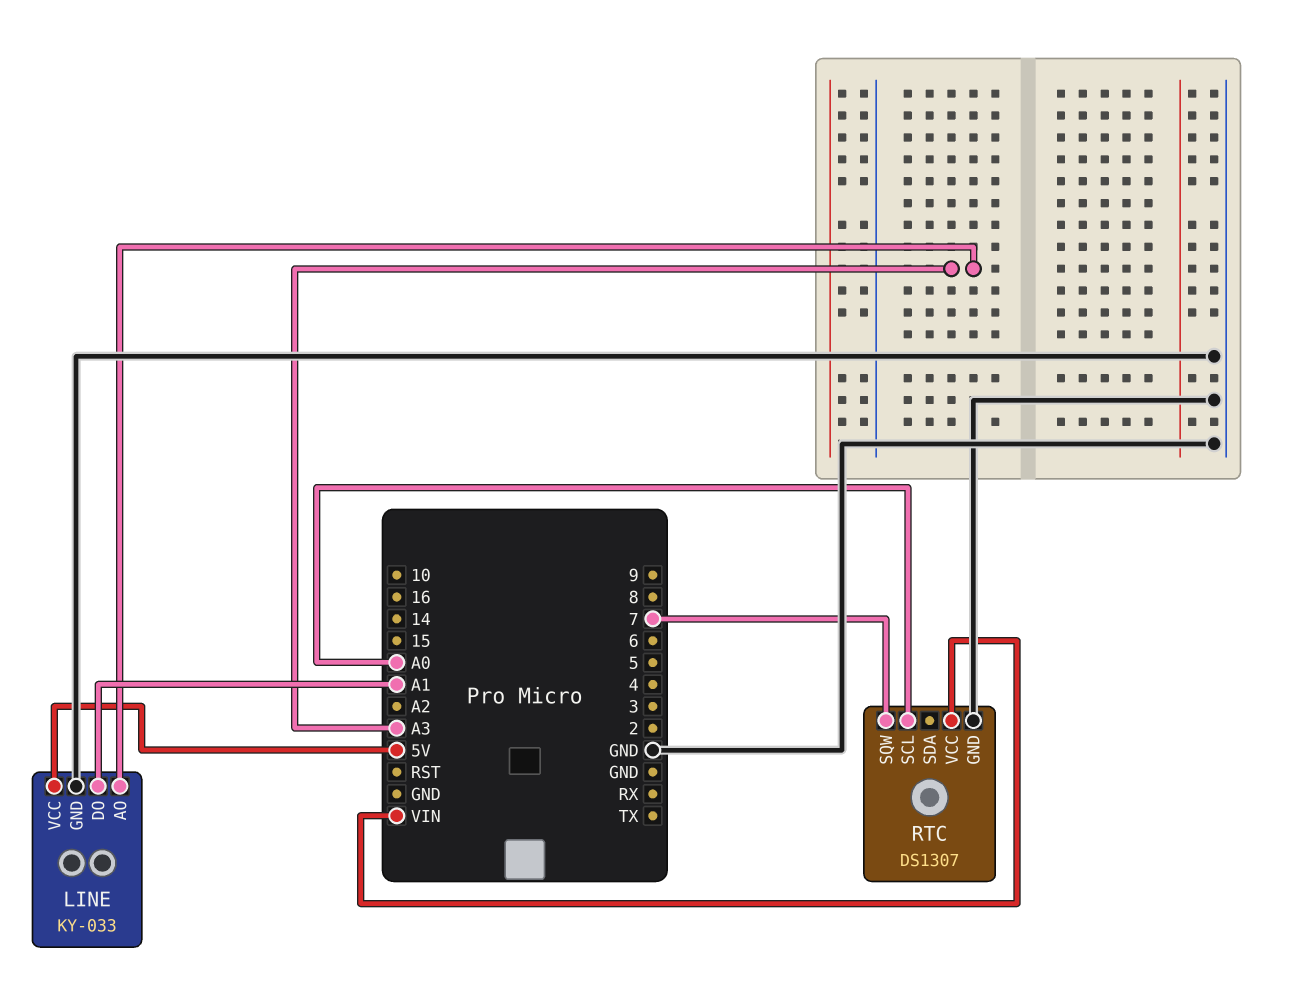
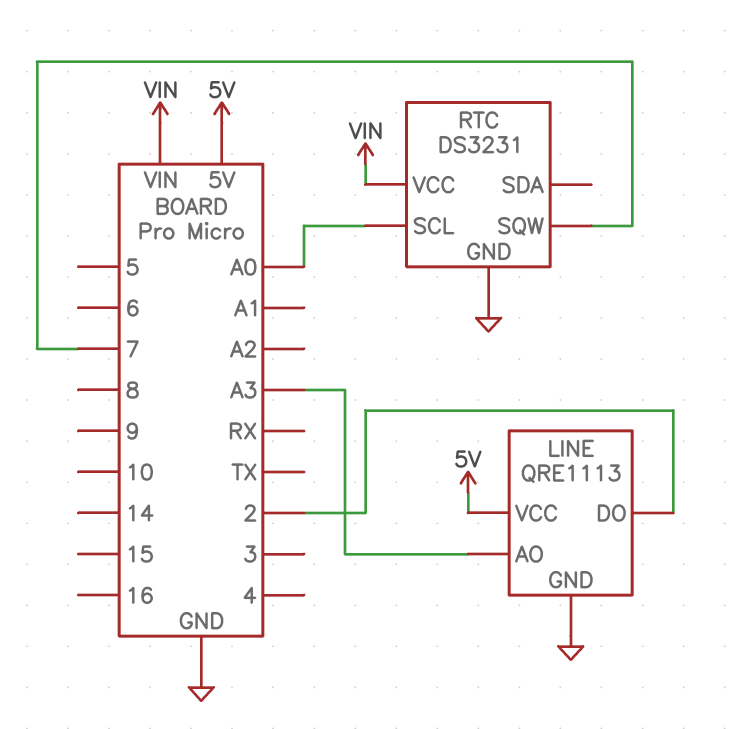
LINE: KY-033 -> QRE1113
LINE pin DO: A1 -> 2
RTC: DS1307 -> DS3231

